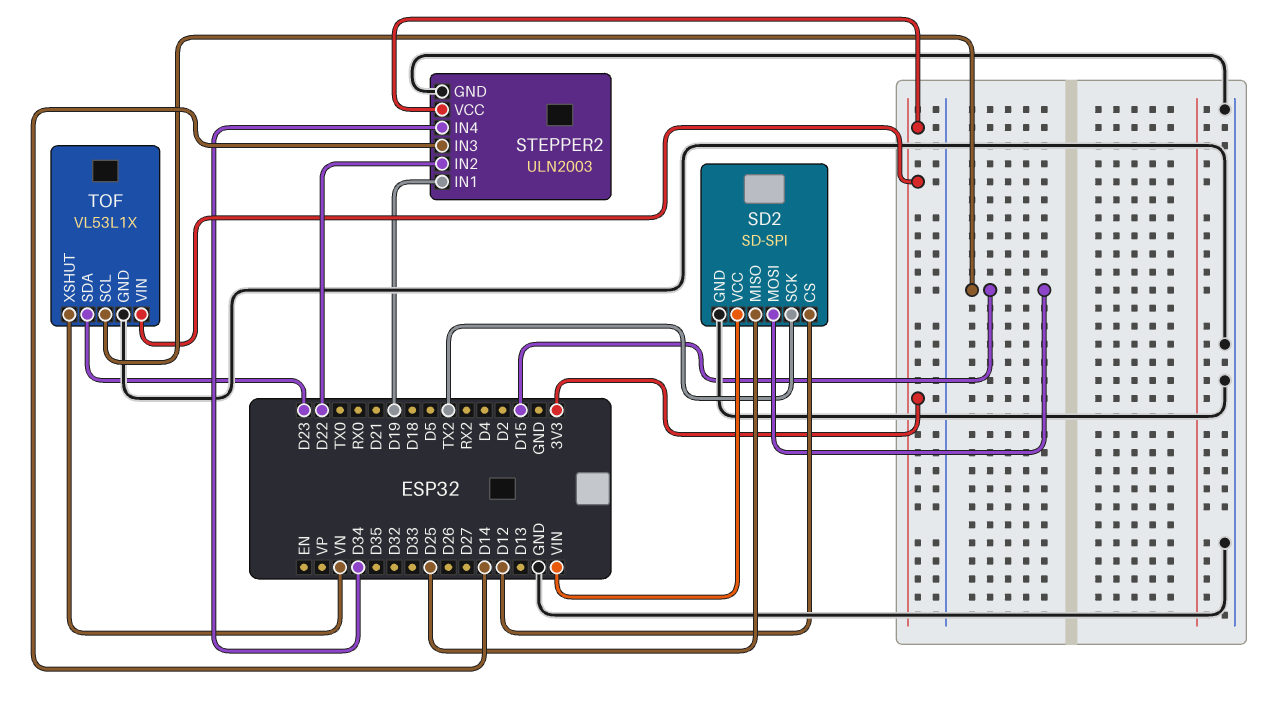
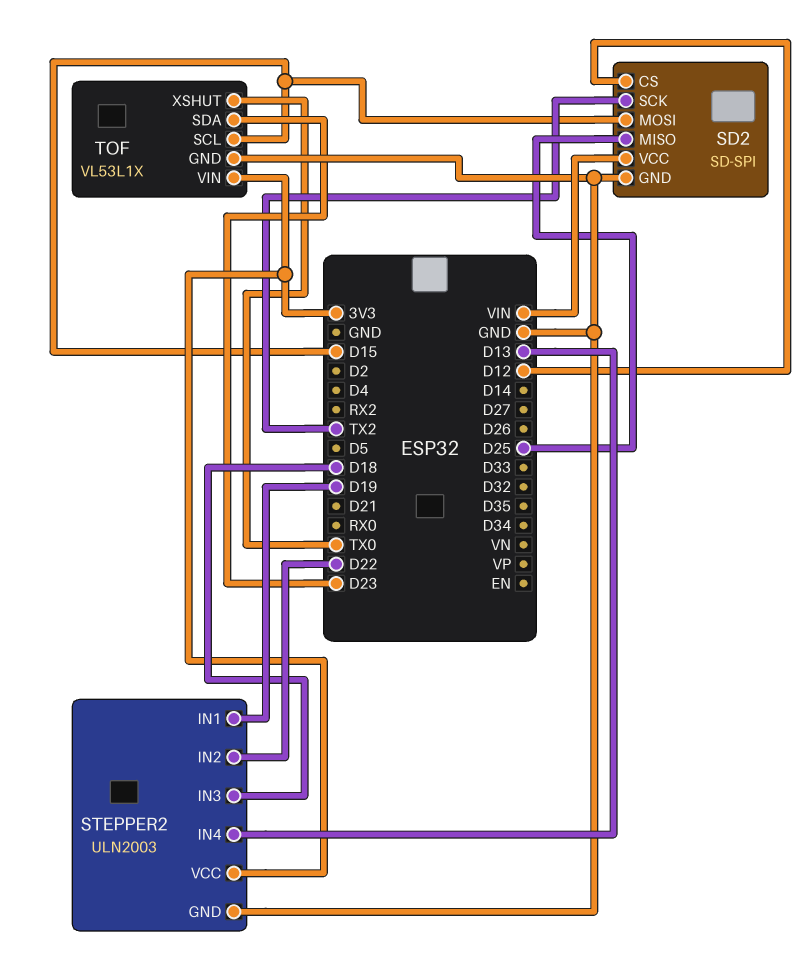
STEPPER2 pin IN3: D14 -> D18
STEPPER2 pin IN4: D34 -> D13
TOF pin XSHUT: VN -> TX0

